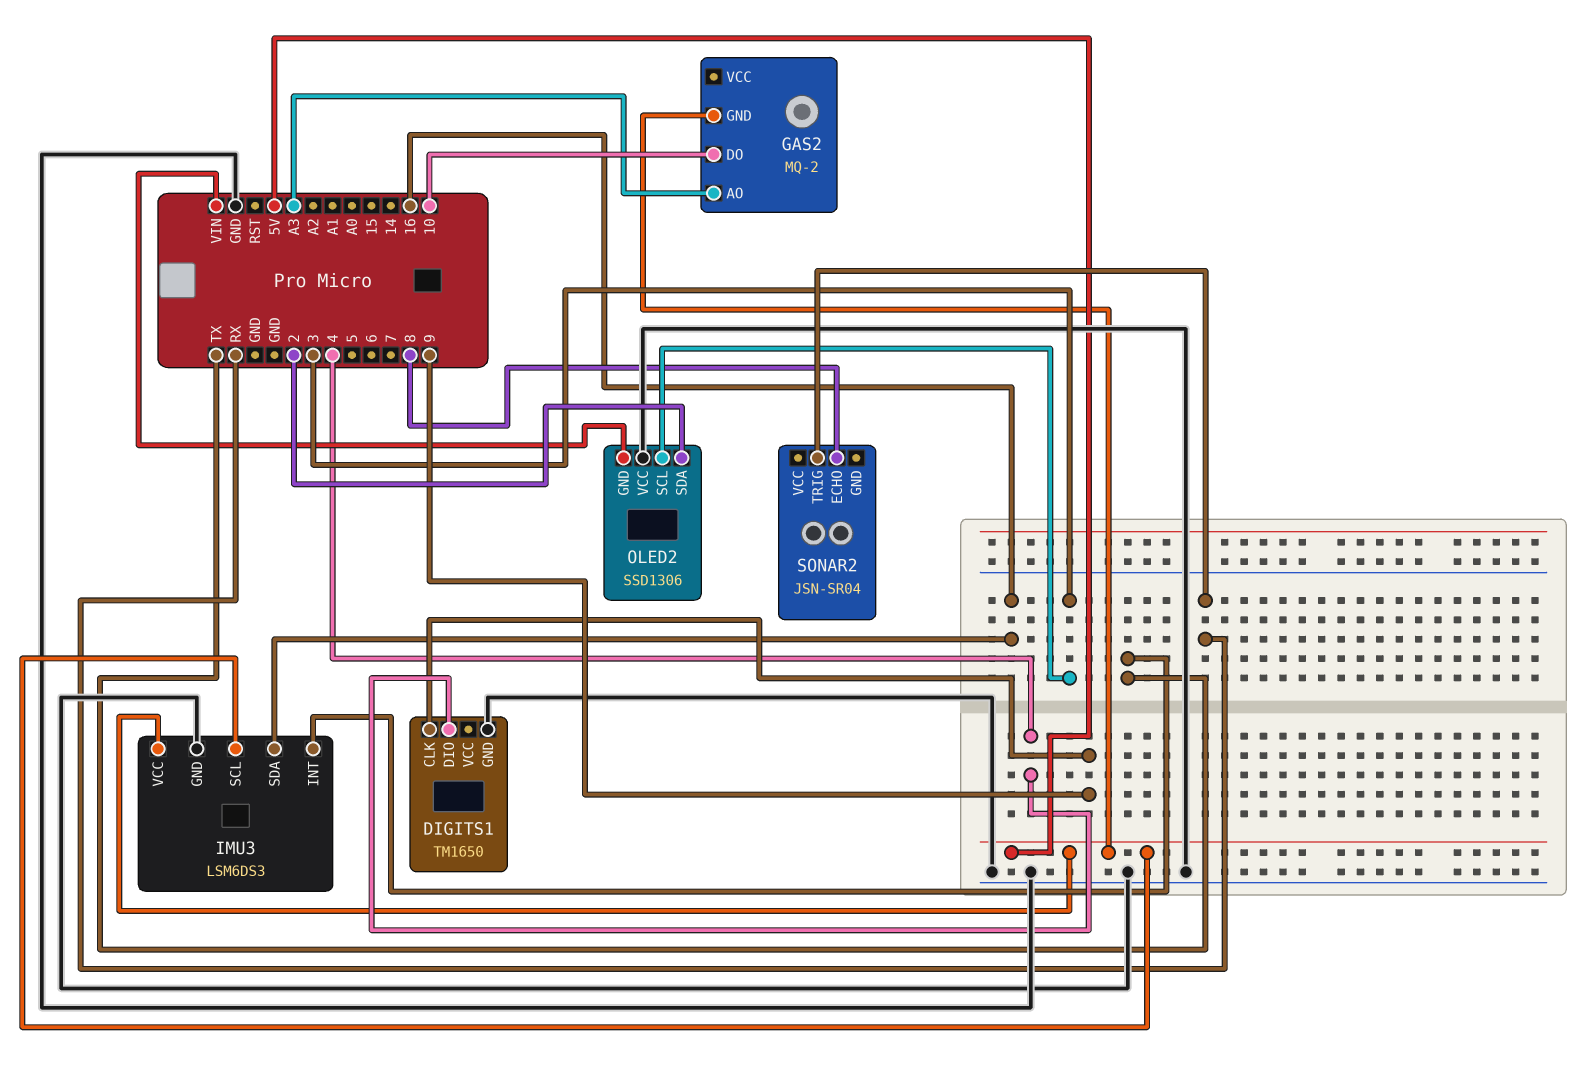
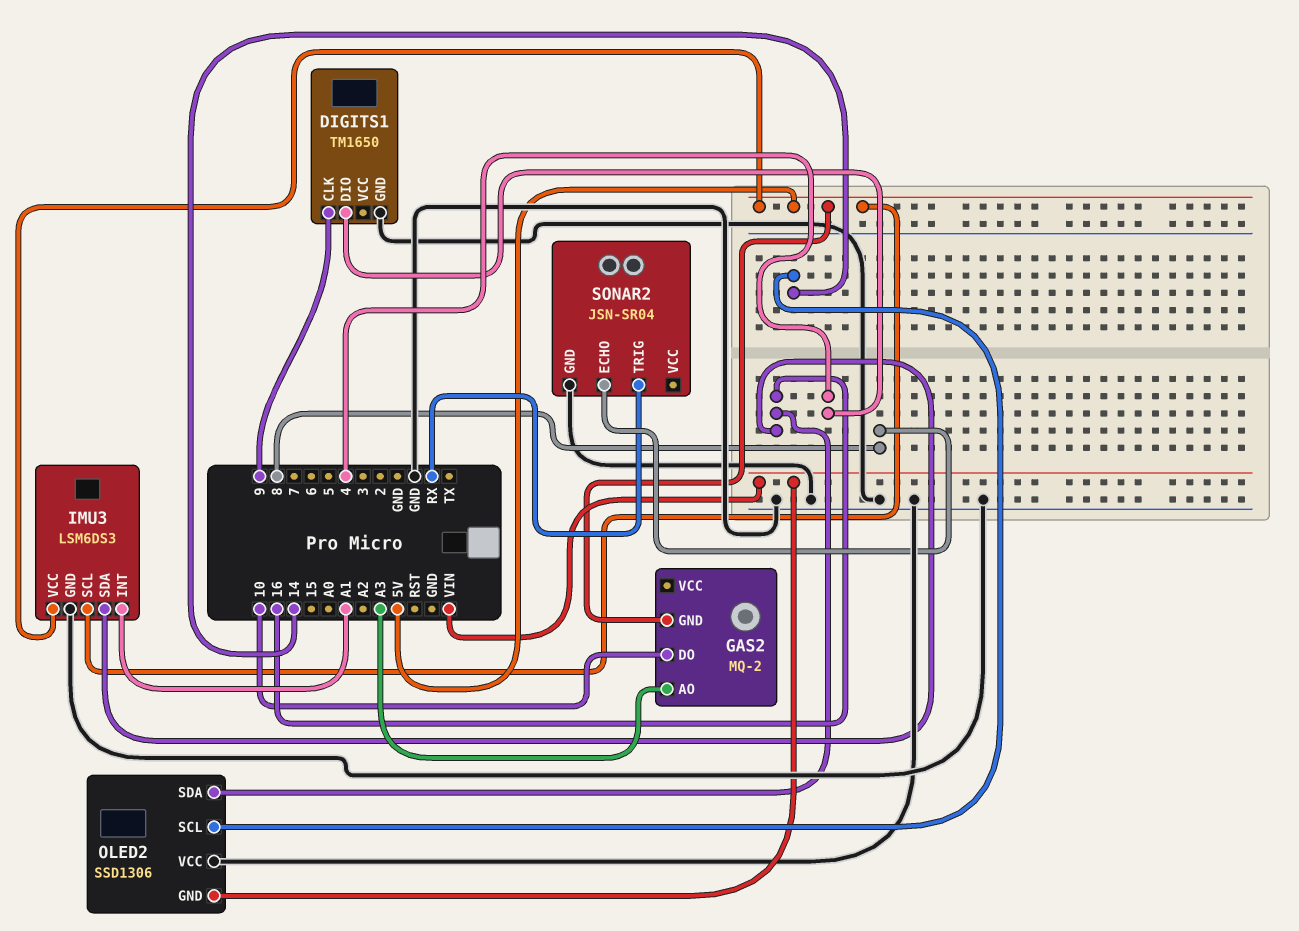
IMU3 pin INT: TX -> A1
OLED2 pin SCL: 3 -> 14
OLED2 pin SDA: 2 -> 16
SONAR2 pin GND: none -> GND

